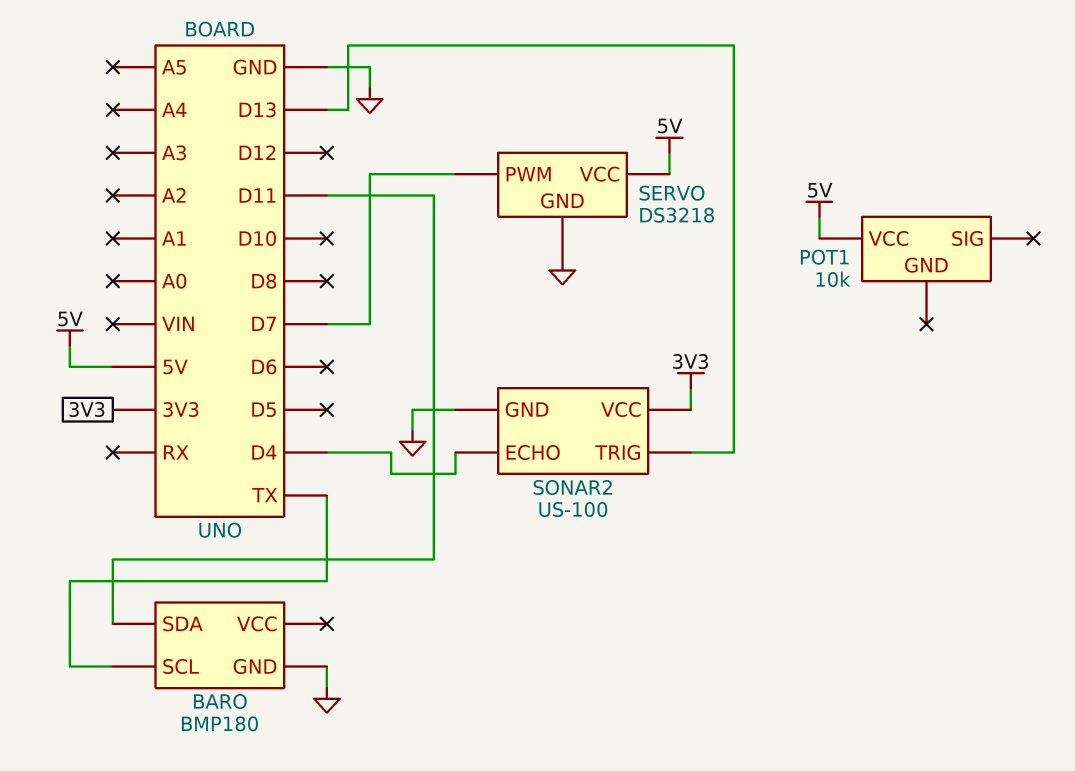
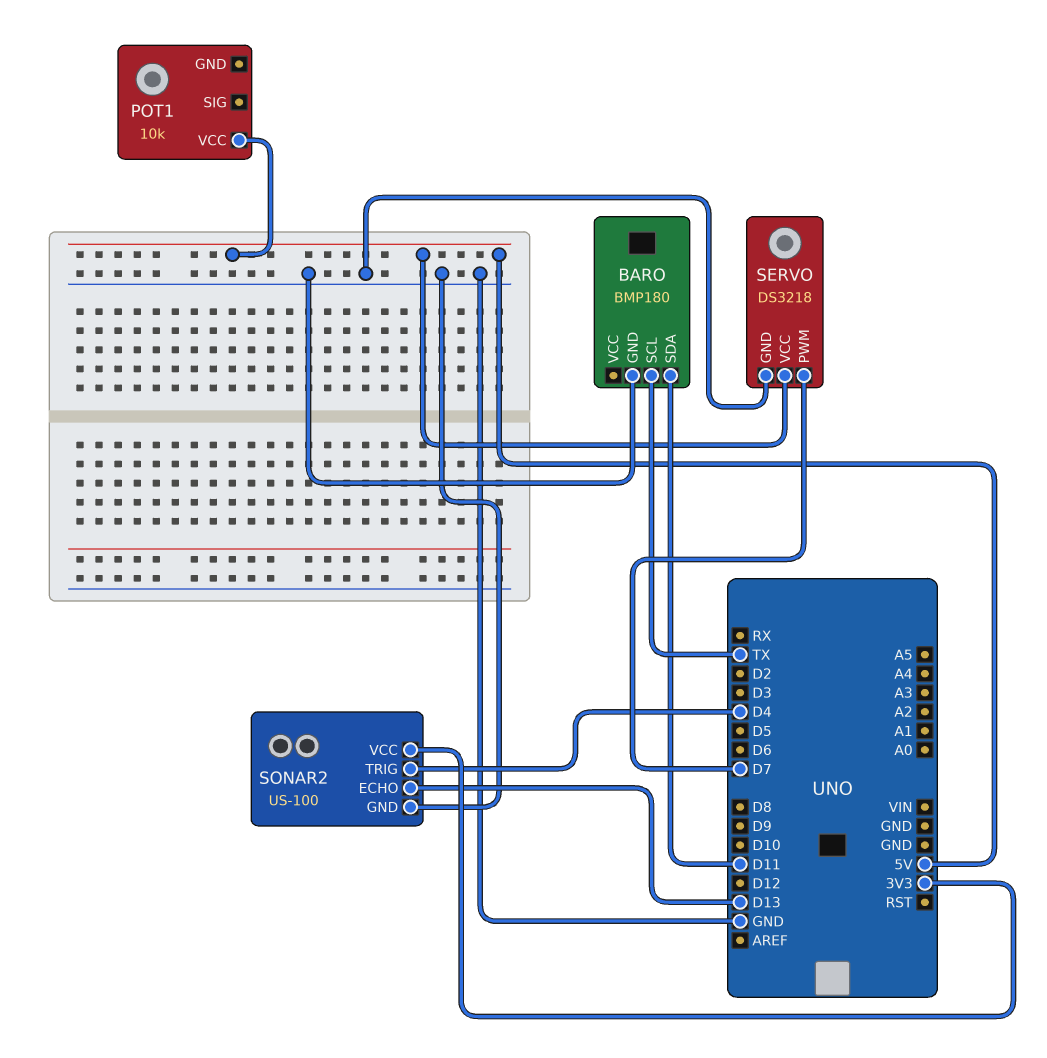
SONAR2 pin ECHO: D4 -> D13
SONAR2 pin TRIG: D13 -> D4

